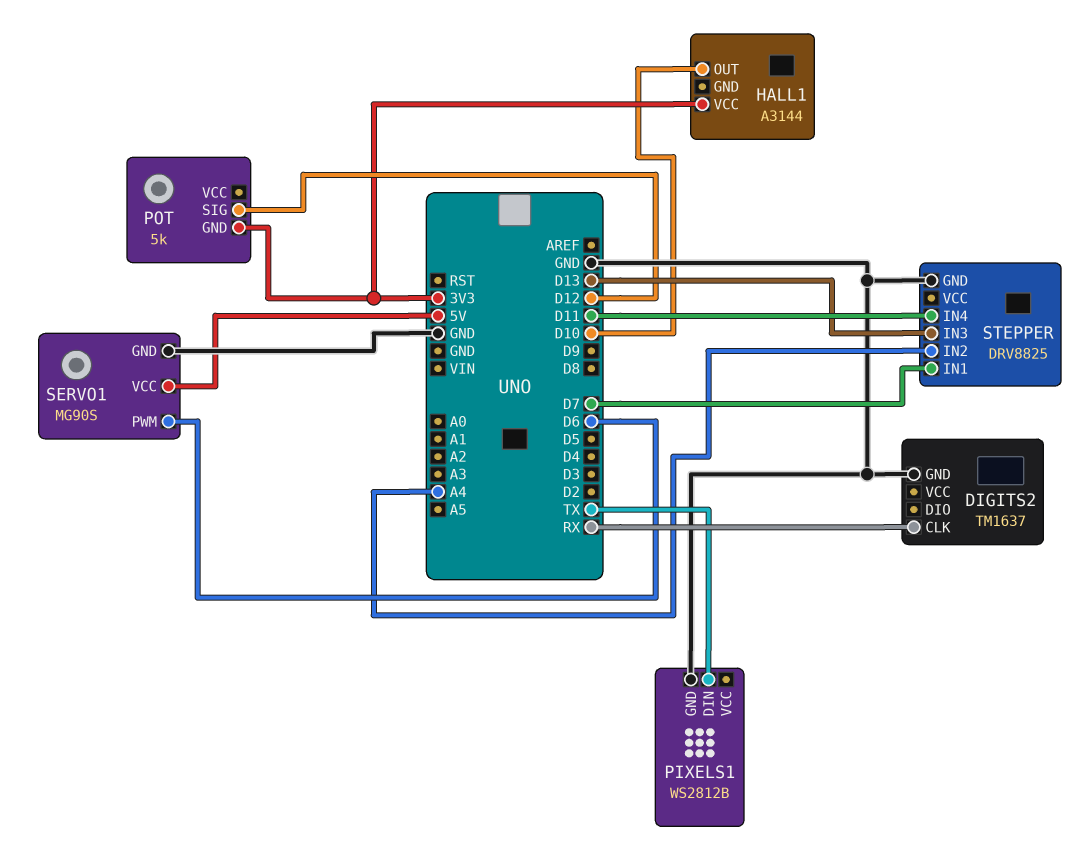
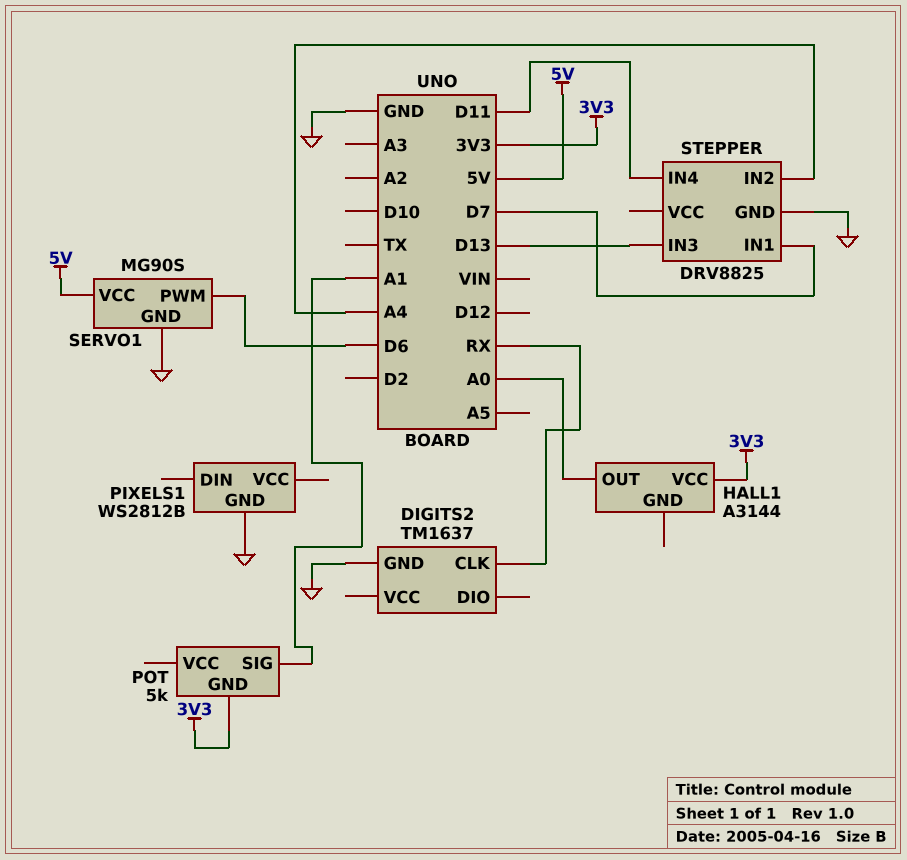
HALL1 pin OUT: D10 -> A0
PIXELS1 pin DIN: TX -> none
POT pin SIG: D12 -> A1

